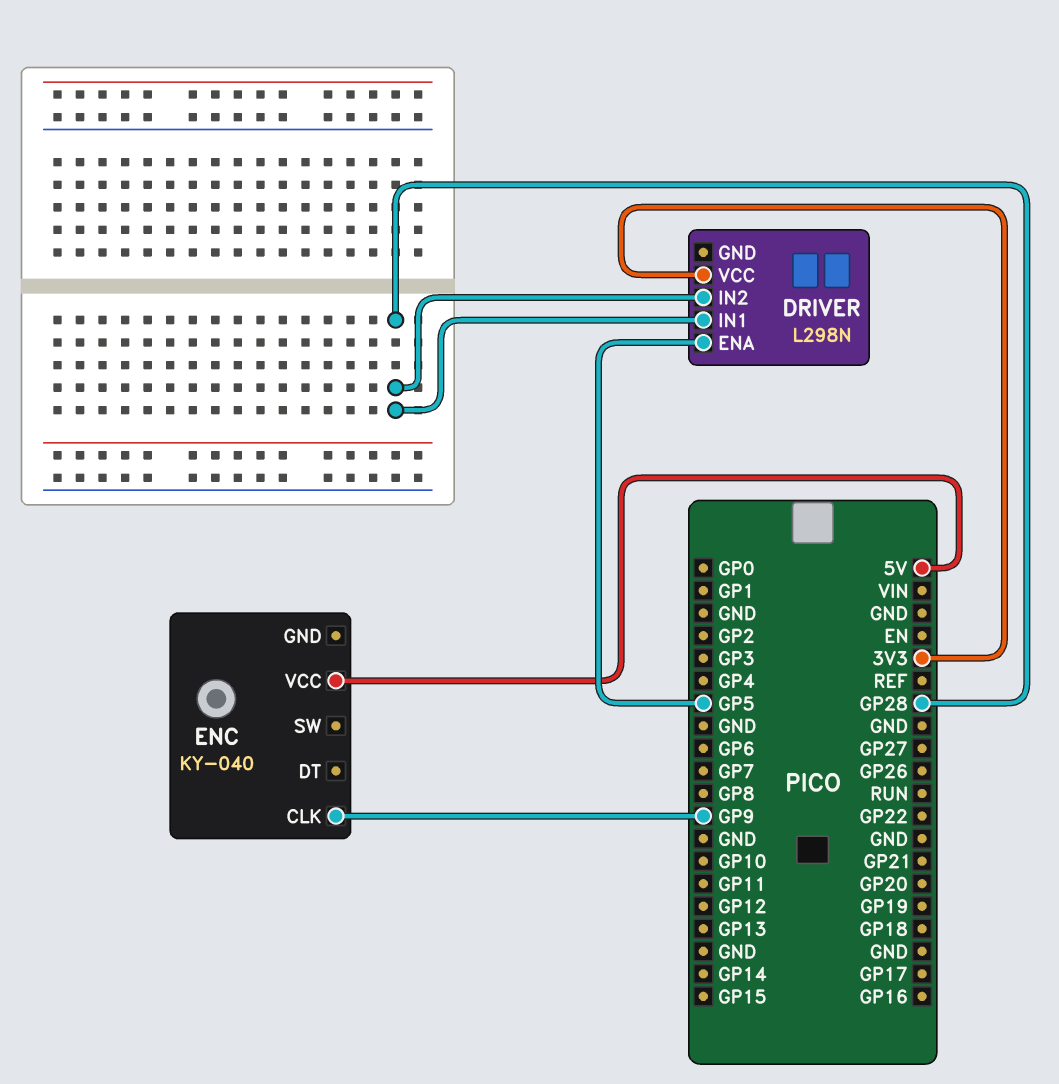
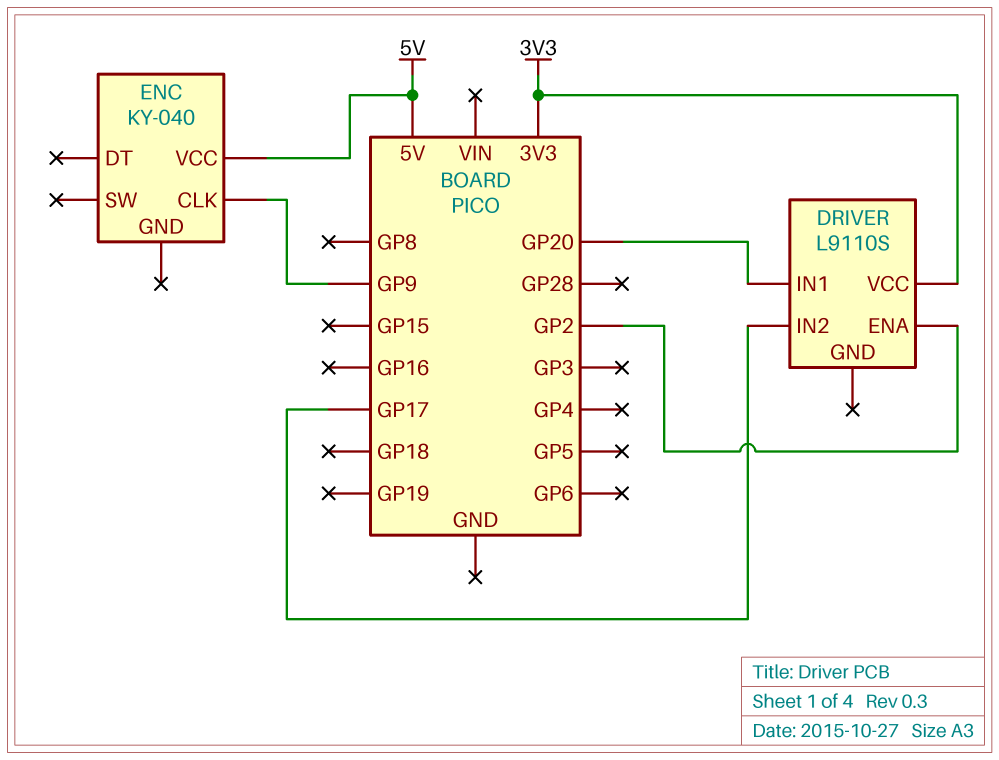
DRIVER: L298N -> L9110S
DRIVER pin ENA: GP5 -> GP2
DRIVER pin IN1: GP28 -> GP20
DRIVER pin IN2: GP28 -> GP17

